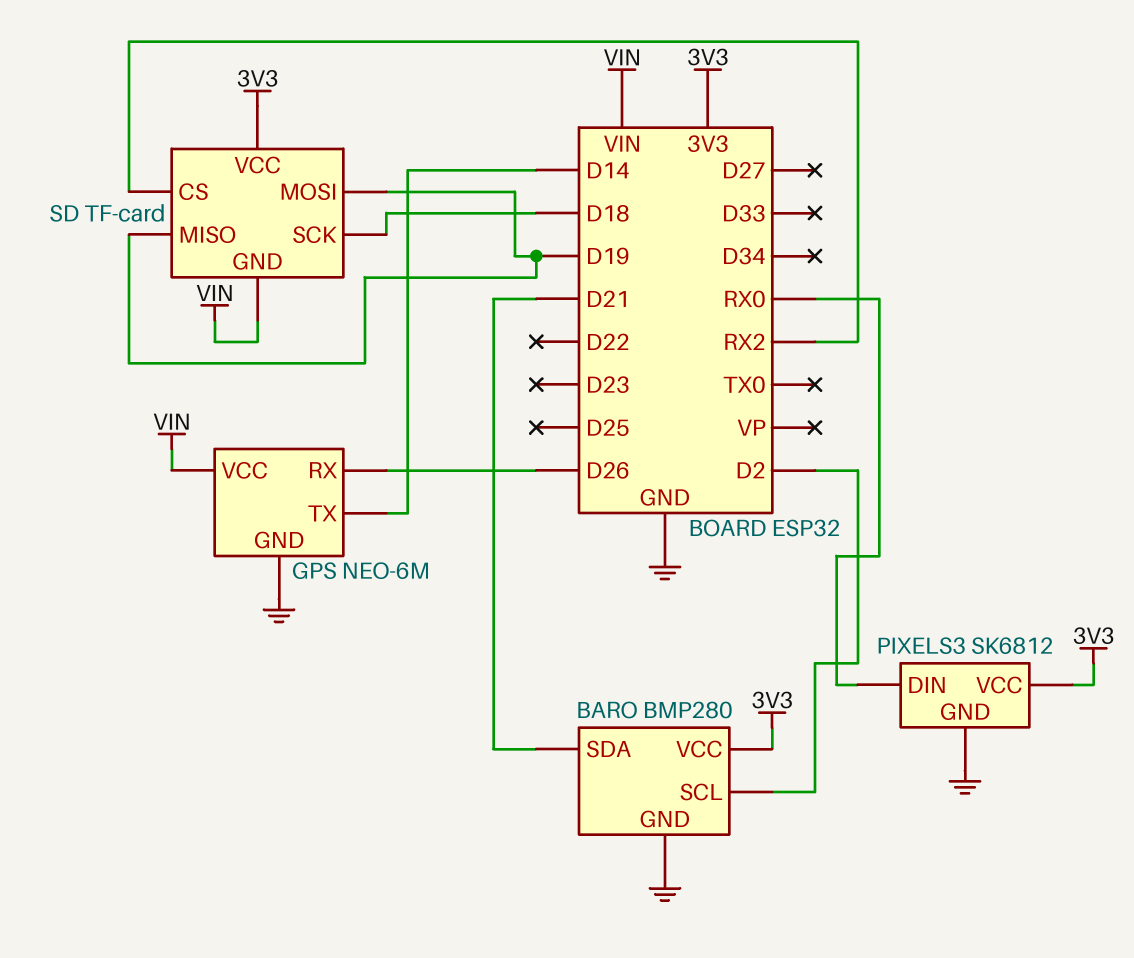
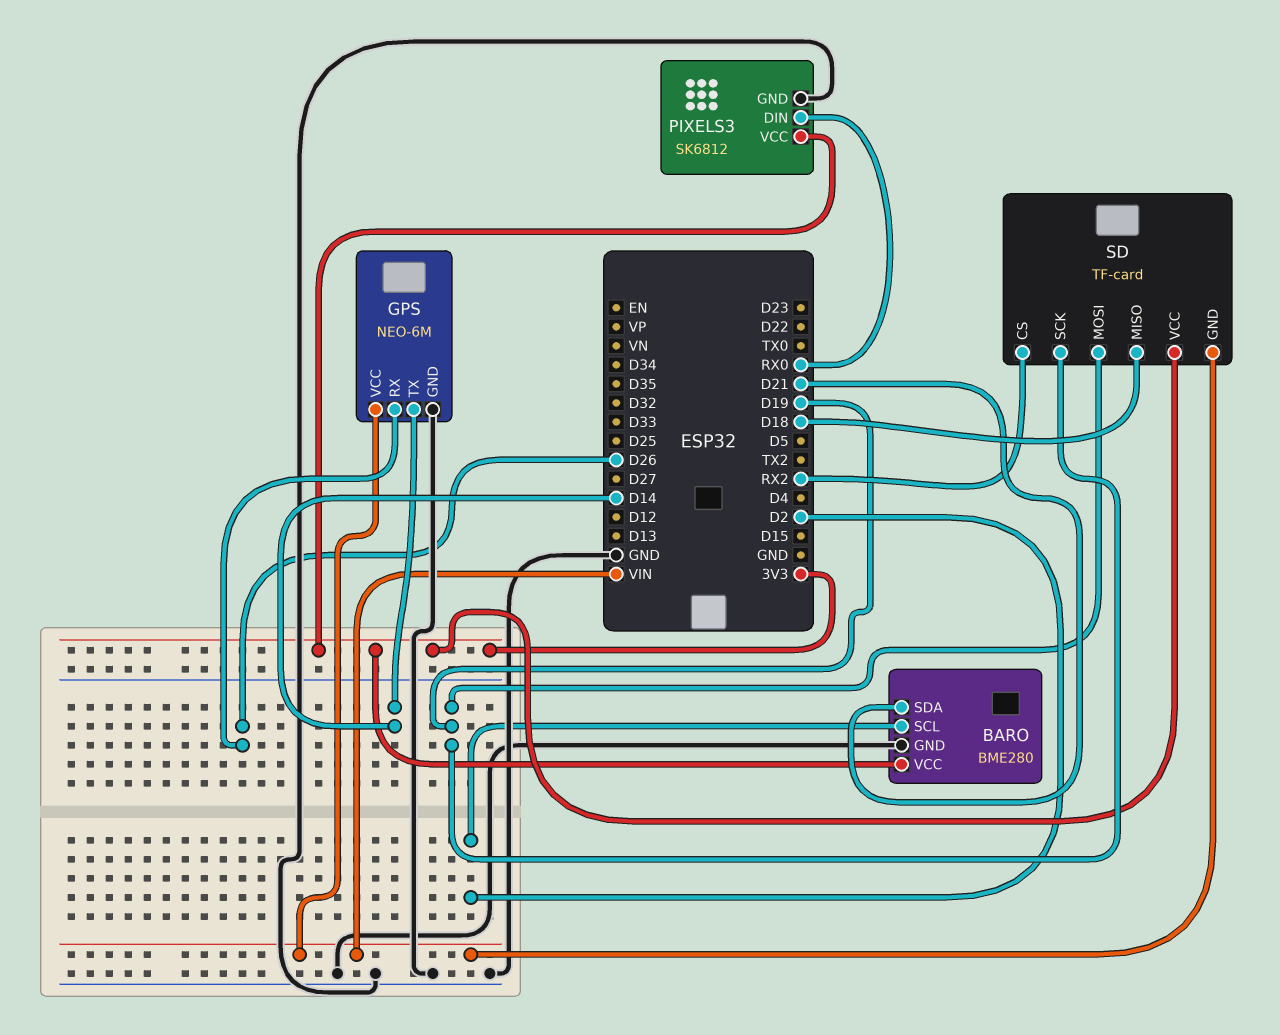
BARO: BMP280 -> BME280
SD pin MISO: D19 -> D18
SD pin SCK: D18 -> D19

